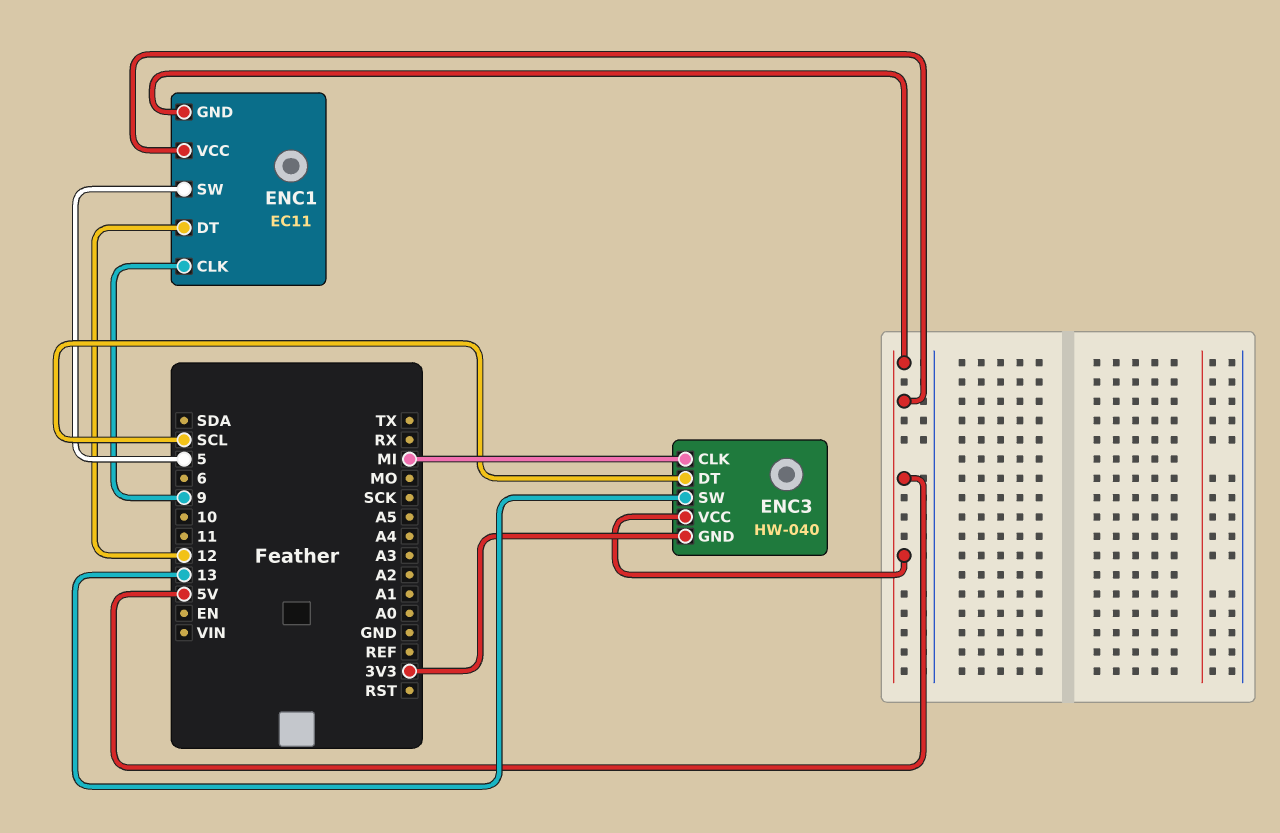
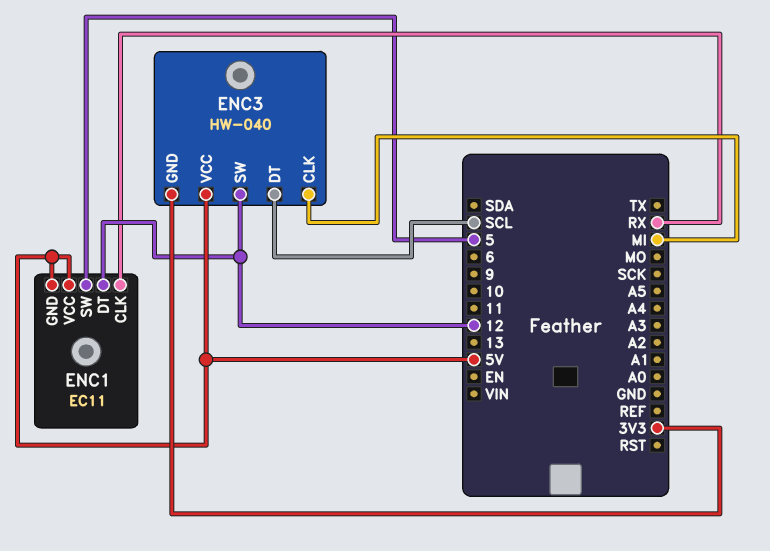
ENC1 pin CLK: 9 -> RX
ENC3 pin SW: 13 -> 12

